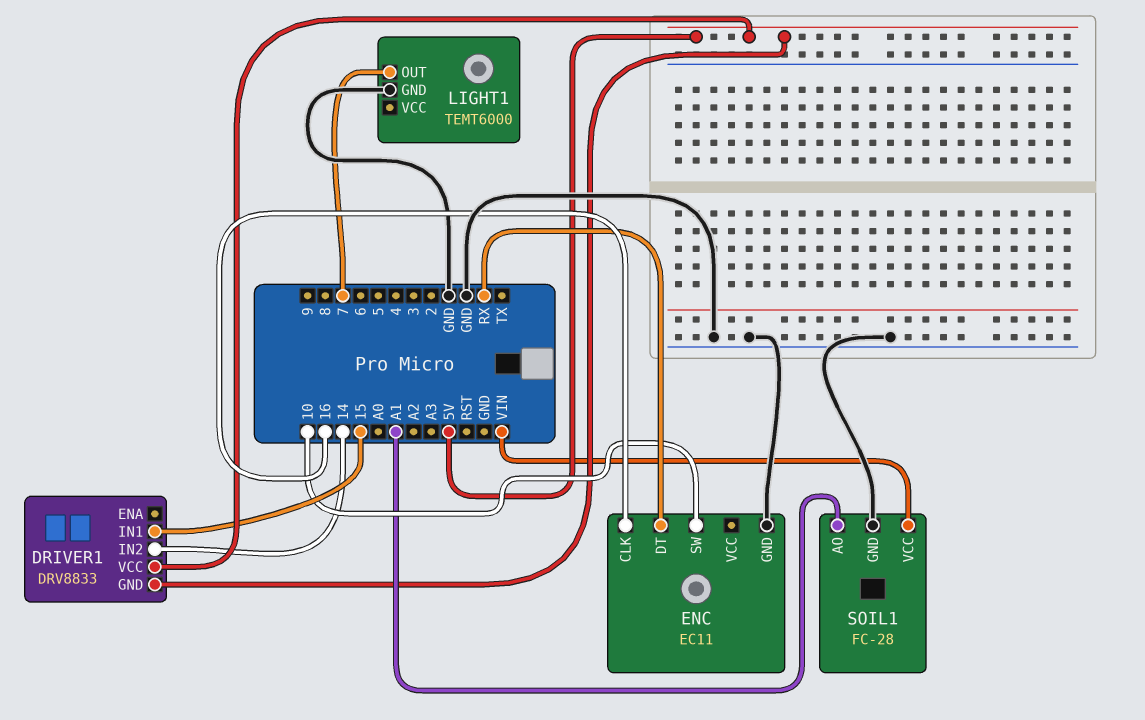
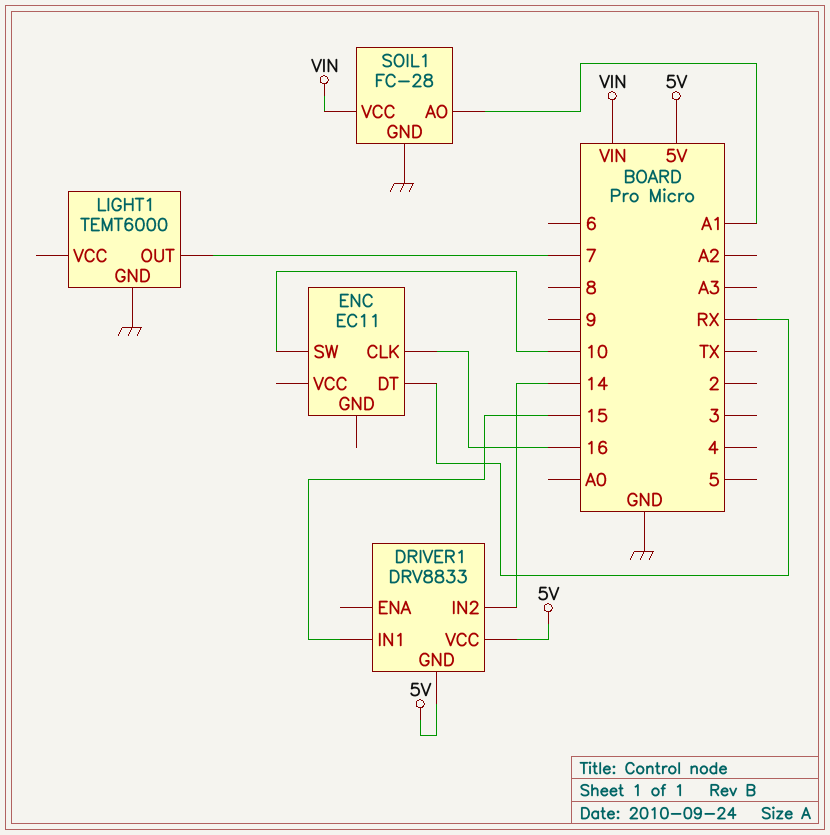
ENC pin GND: GND -> none

